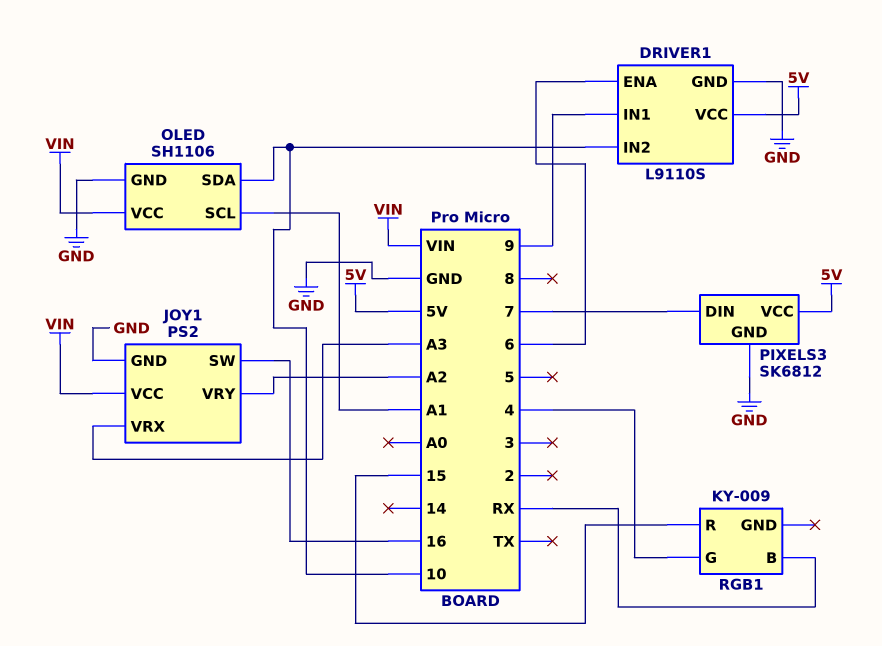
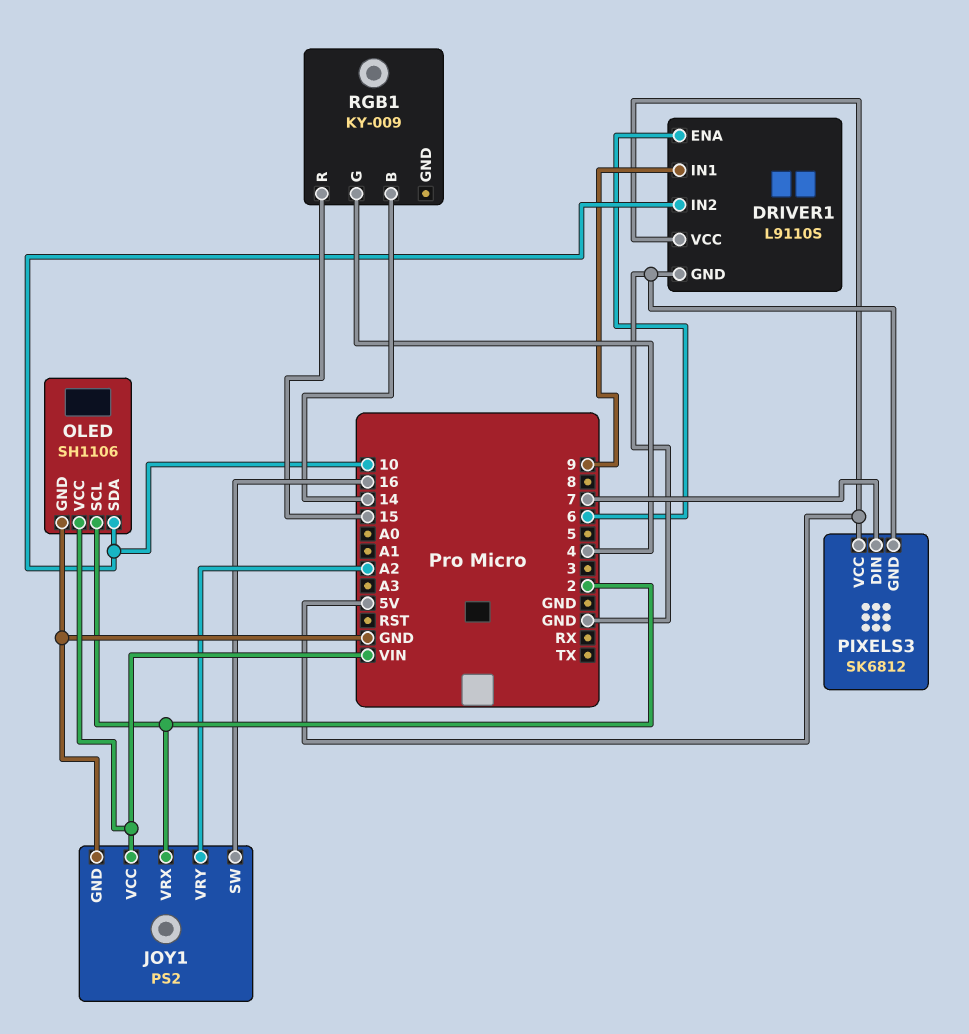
JOY1 pin VRX: A3 -> 2
OLED pin SCL: A1 -> 2
RGB1 pin B: RX -> 14

